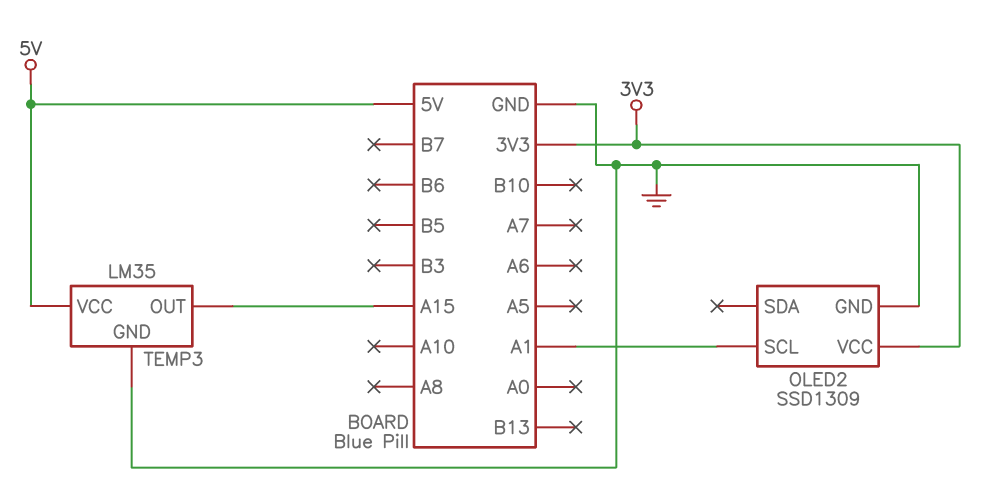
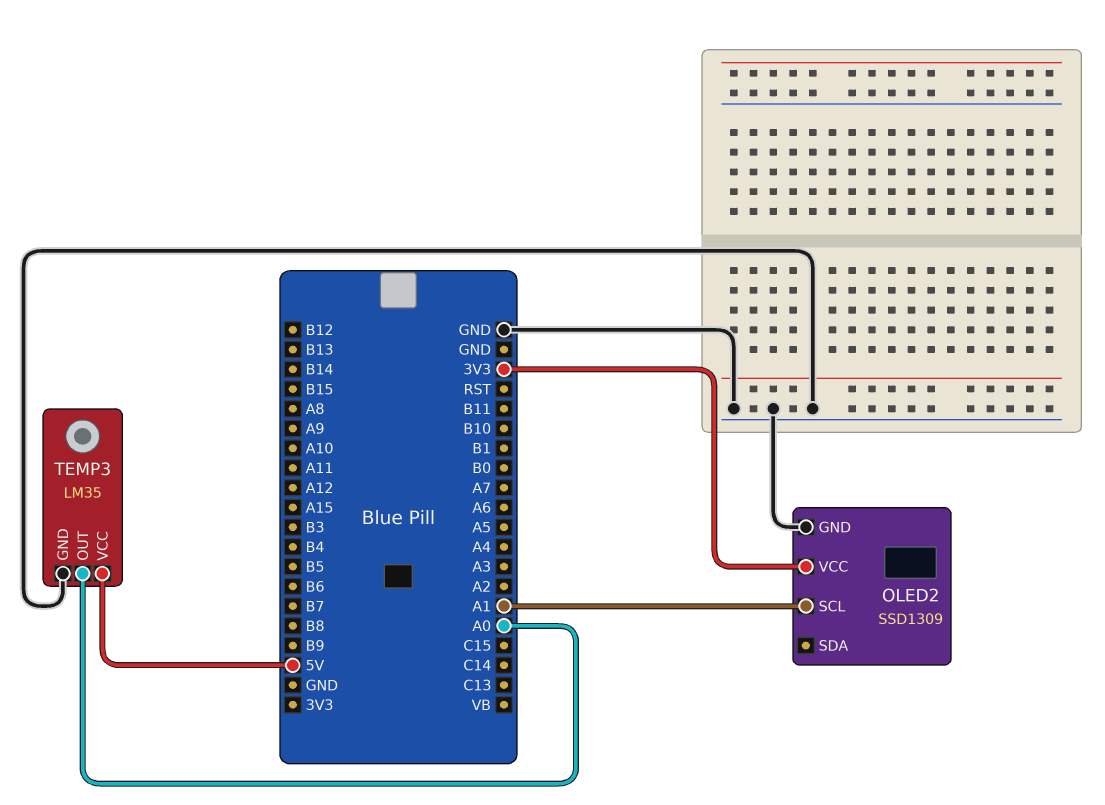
TEMP3 pin OUT: A15 -> A0

